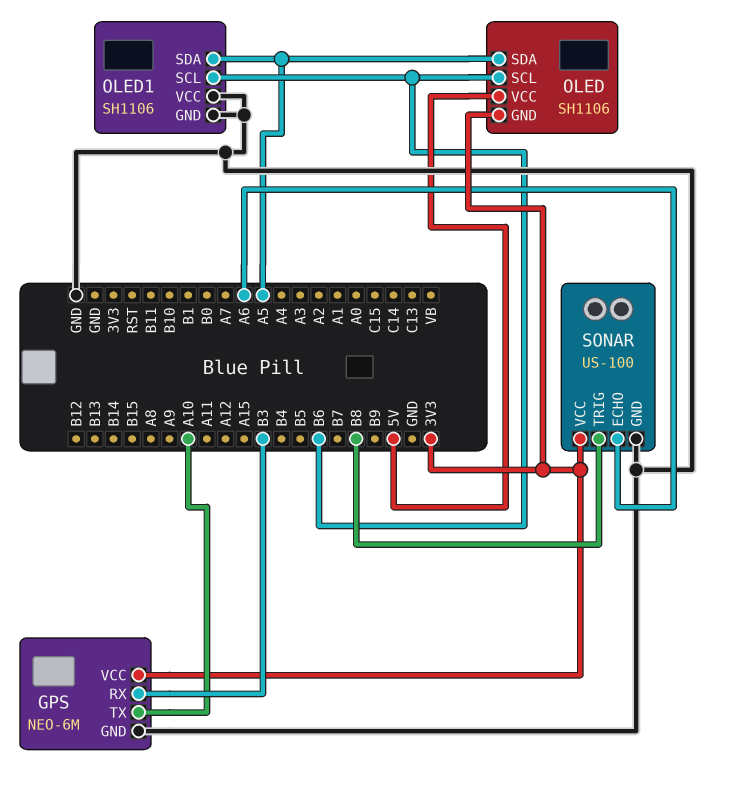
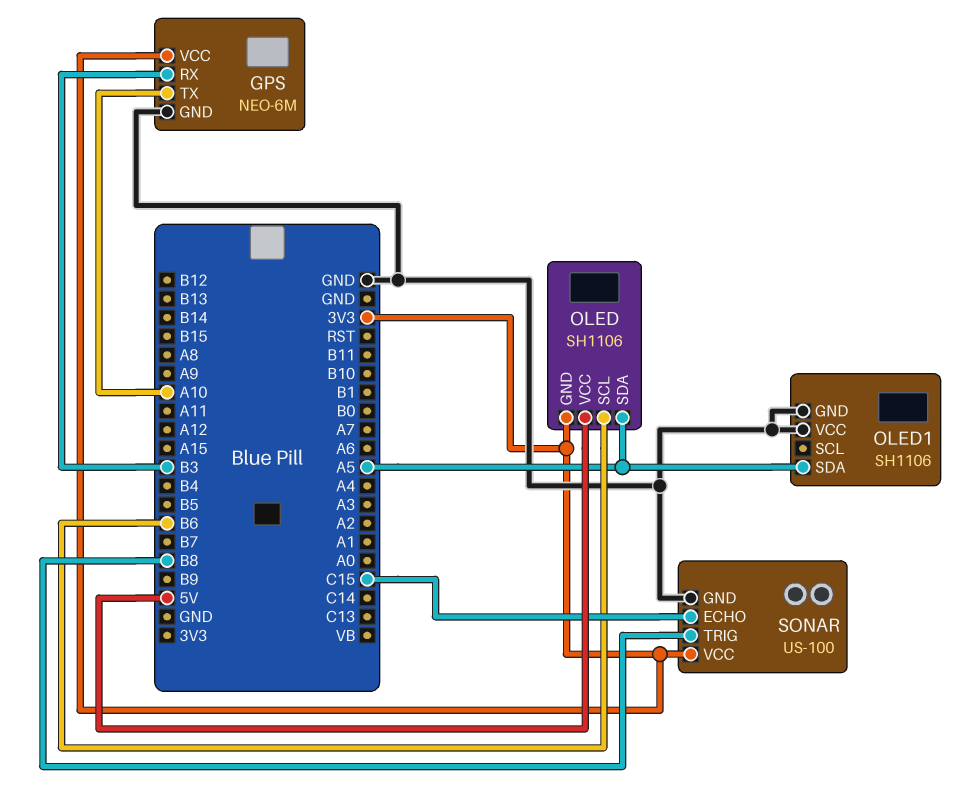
OLED1 pin SCL: B6 -> none
SONAR pin ECHO: A6 -> C15

